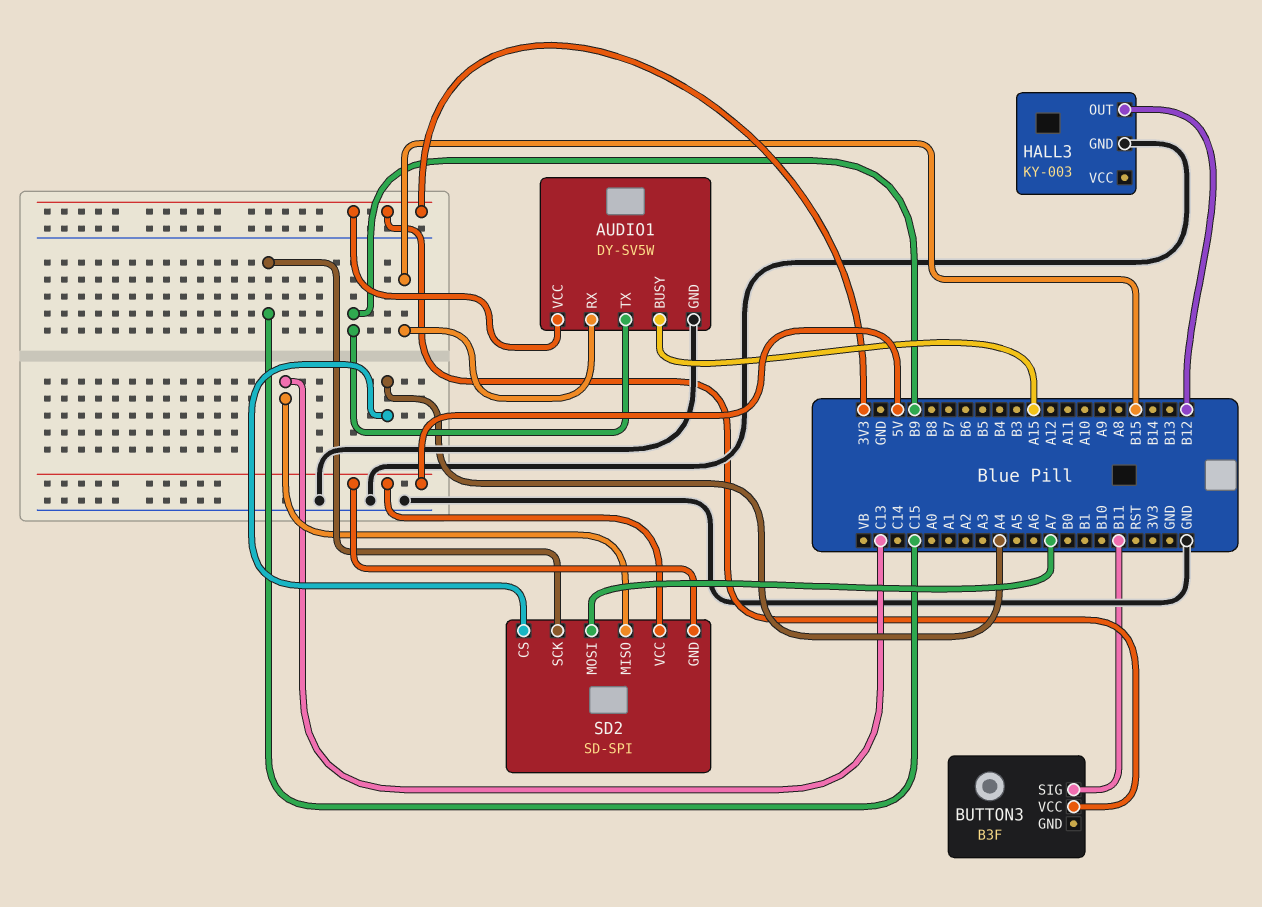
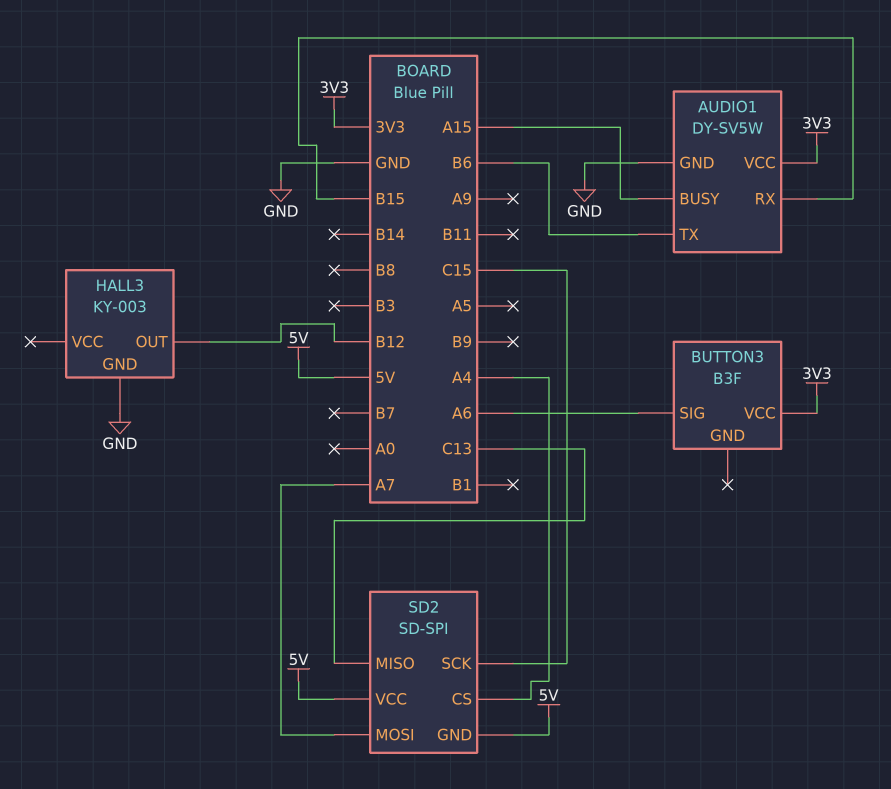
AUDIO1 pin TX: B9 -> B6
BUTTON3 pin SIG: B11 -> A6

